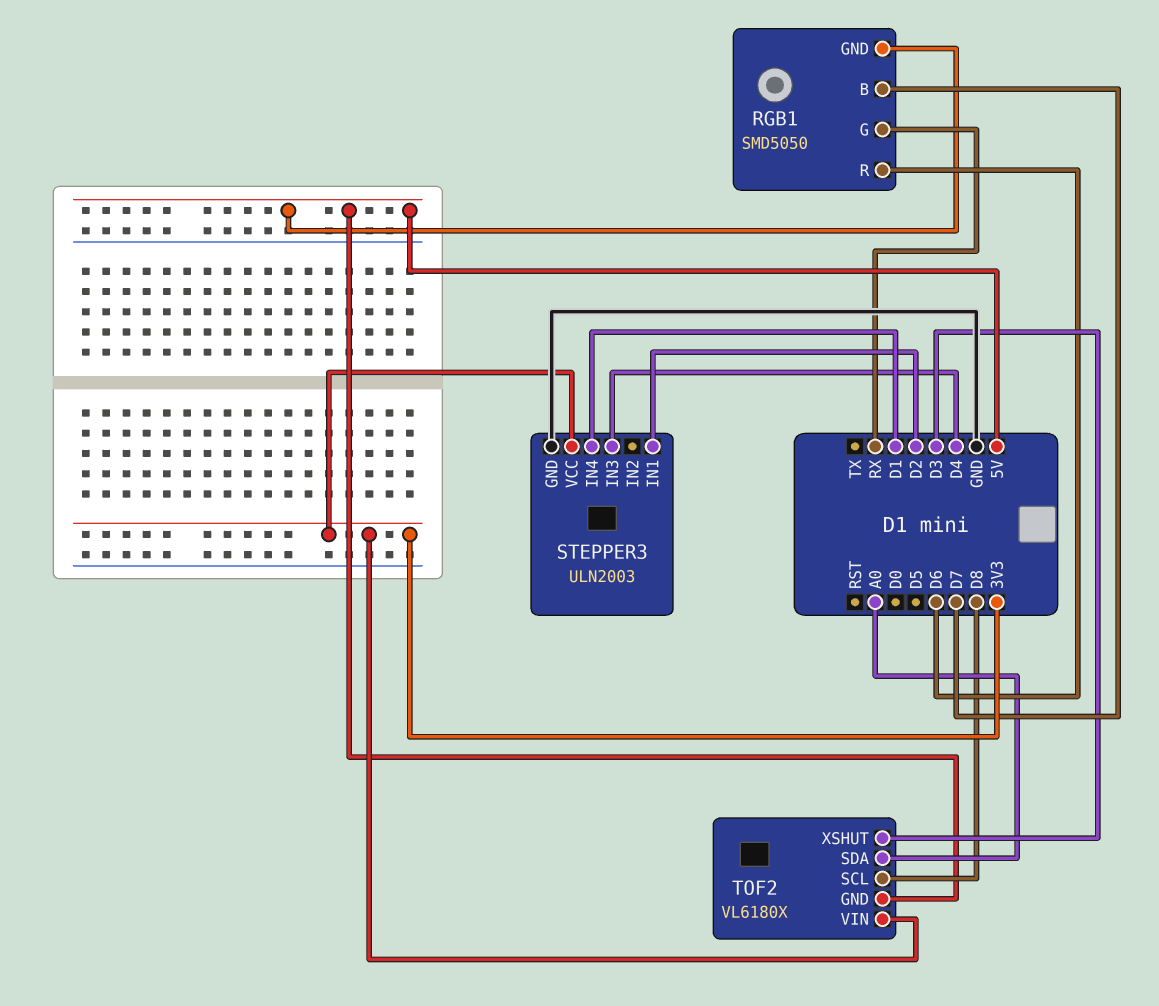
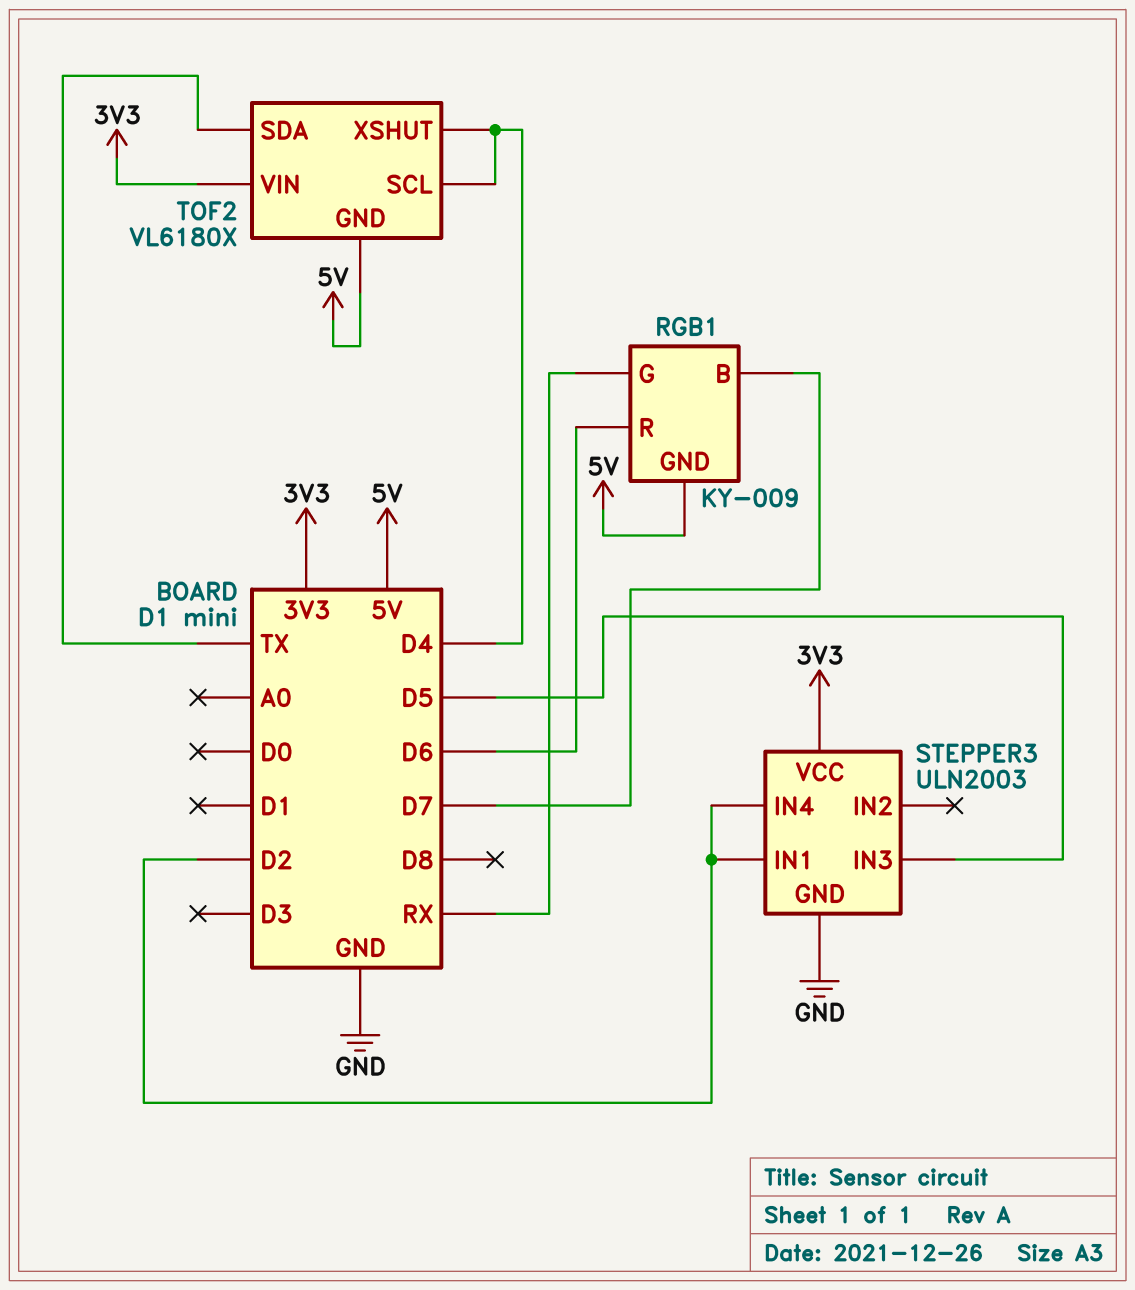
RGB1: SMD5050 -> KY-009
STEPPER3 pin IN3: D4 -> D5
STEPPER3 pin IN4: D1 -> D2
TOF2 pin SCL: D8 -> D4
TOF2 pin SDA: A0 -> TX
TOF2 pin XSHUT: D3 -> D4

